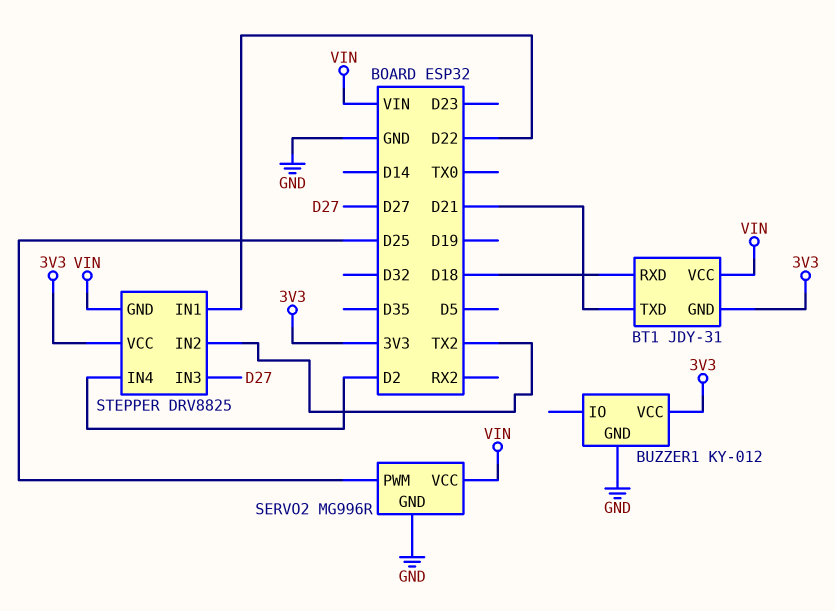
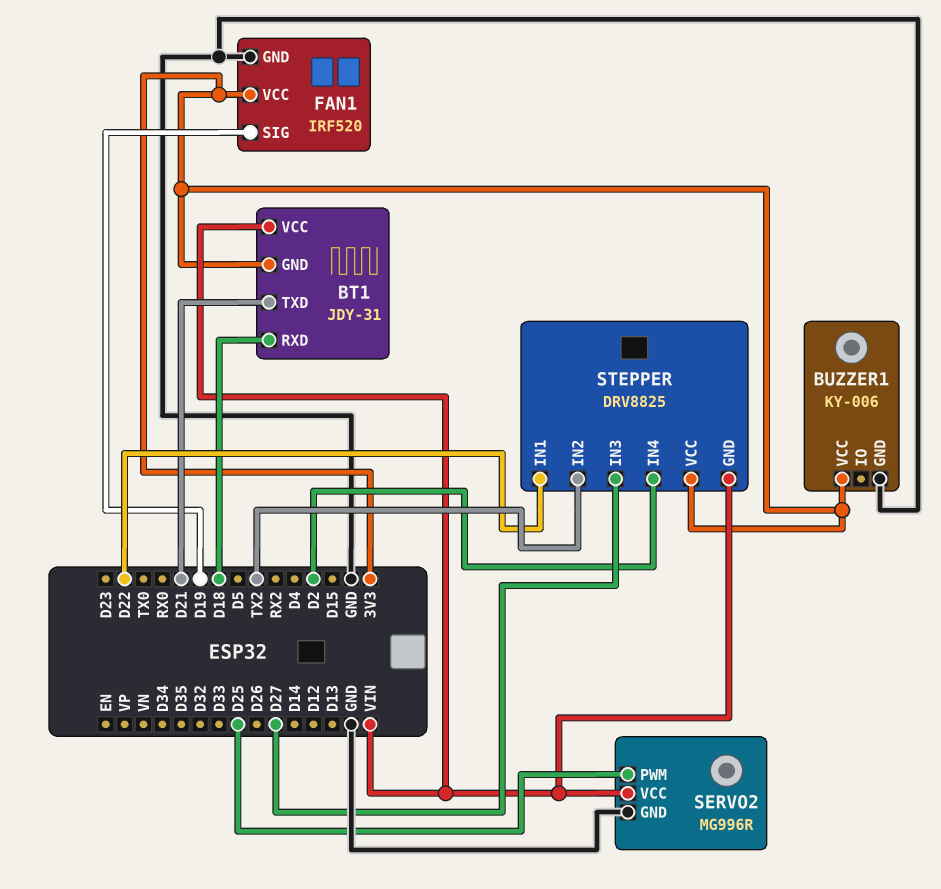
BUZZER1: KY-012 -> KY-006
FAN1: none -> IRF520
FAN1 pin GND: none -> GND
FAN1 pin SIG: none -> D19
FAN1 pin VCC: none -> 3V3

